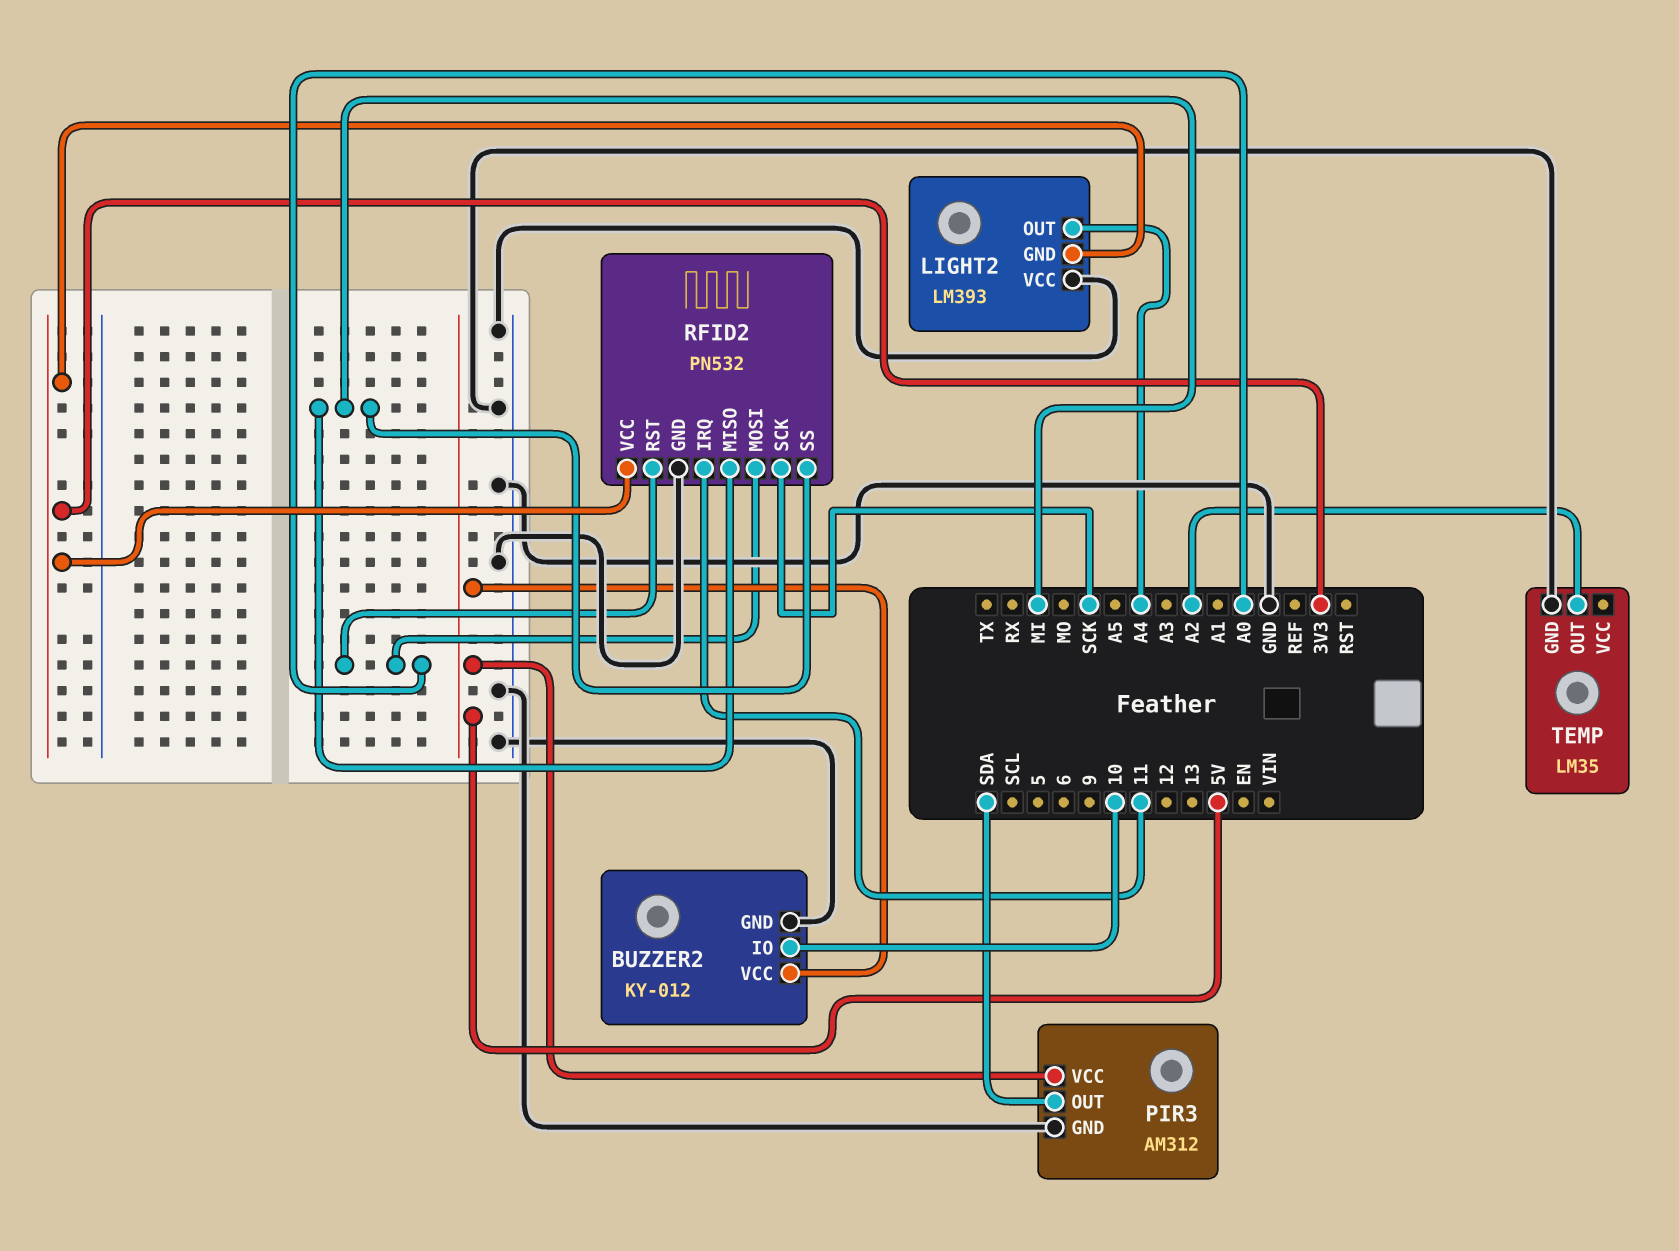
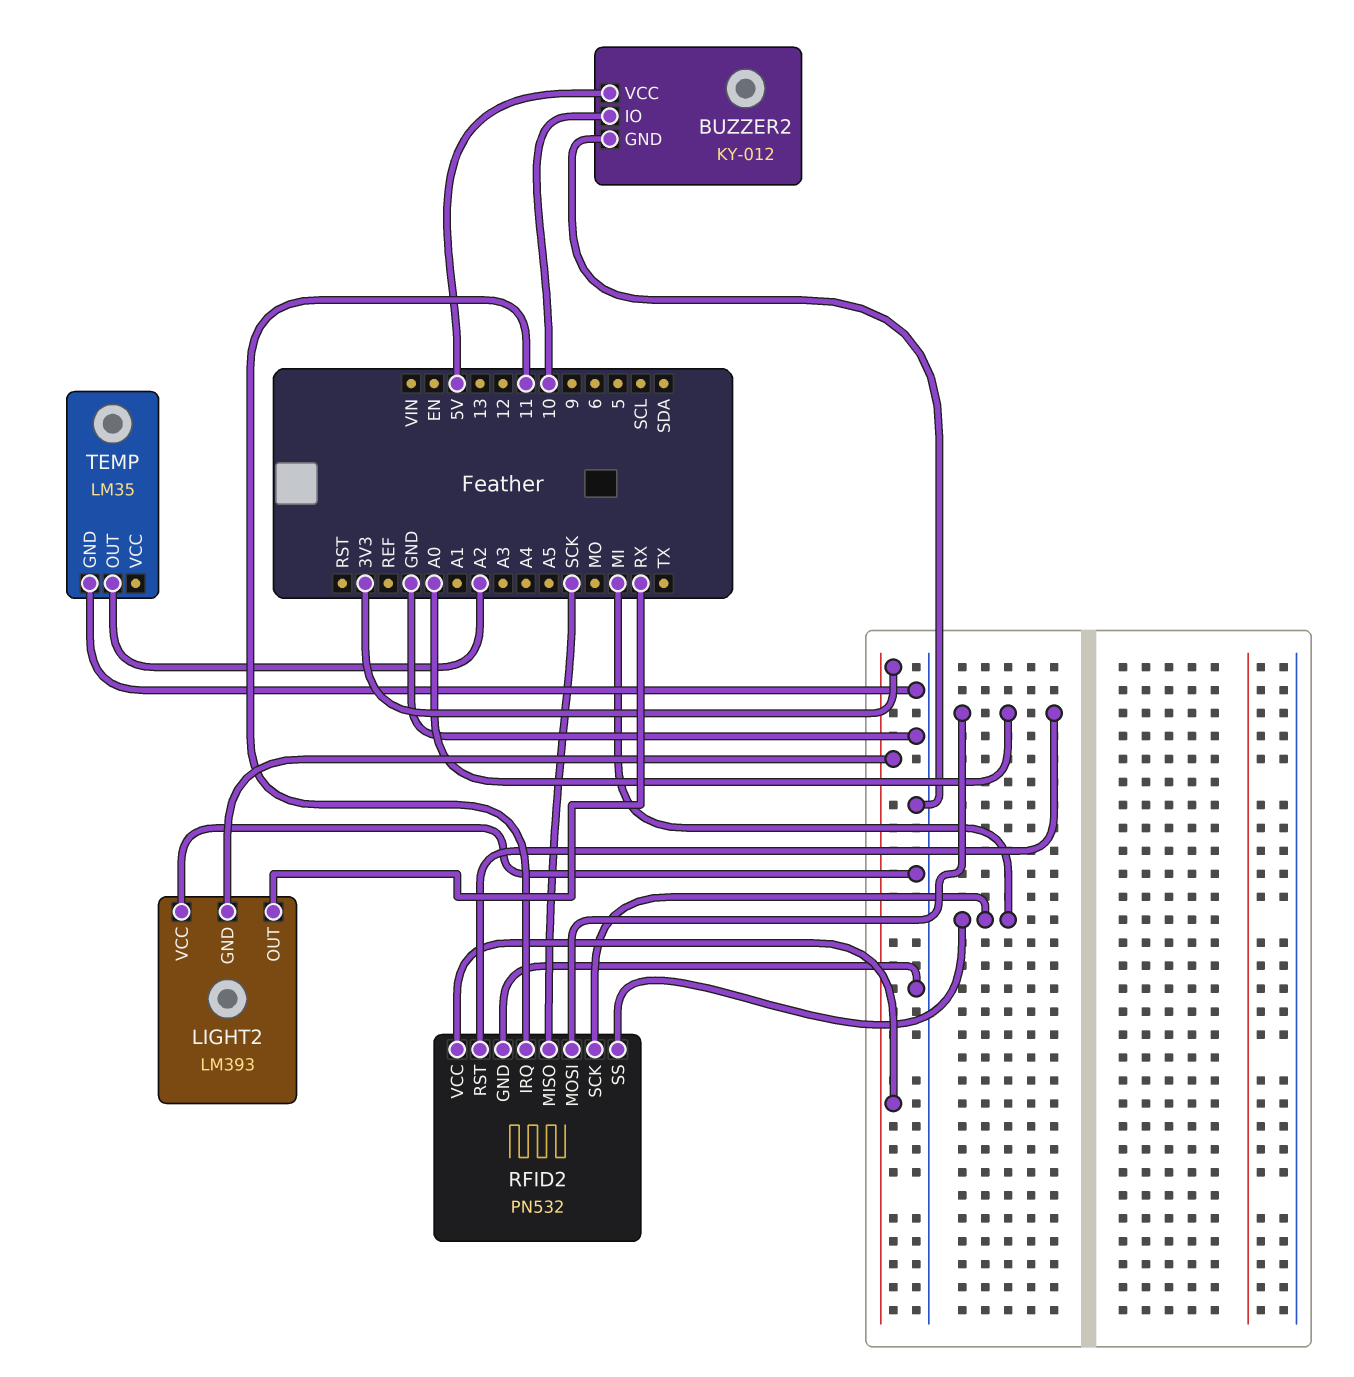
LIGHT2 pin OUT: A4 -> RX
PIR3: AM312 -> none
PIR3 pin GND: GND -> none
PIR3 pin OUT: SDA -> none
PIR3 pin VCC: 5V -> none
RFID2 pin MISO: MI -> SCK
RFID2 pin SCK: SCK -> MI

